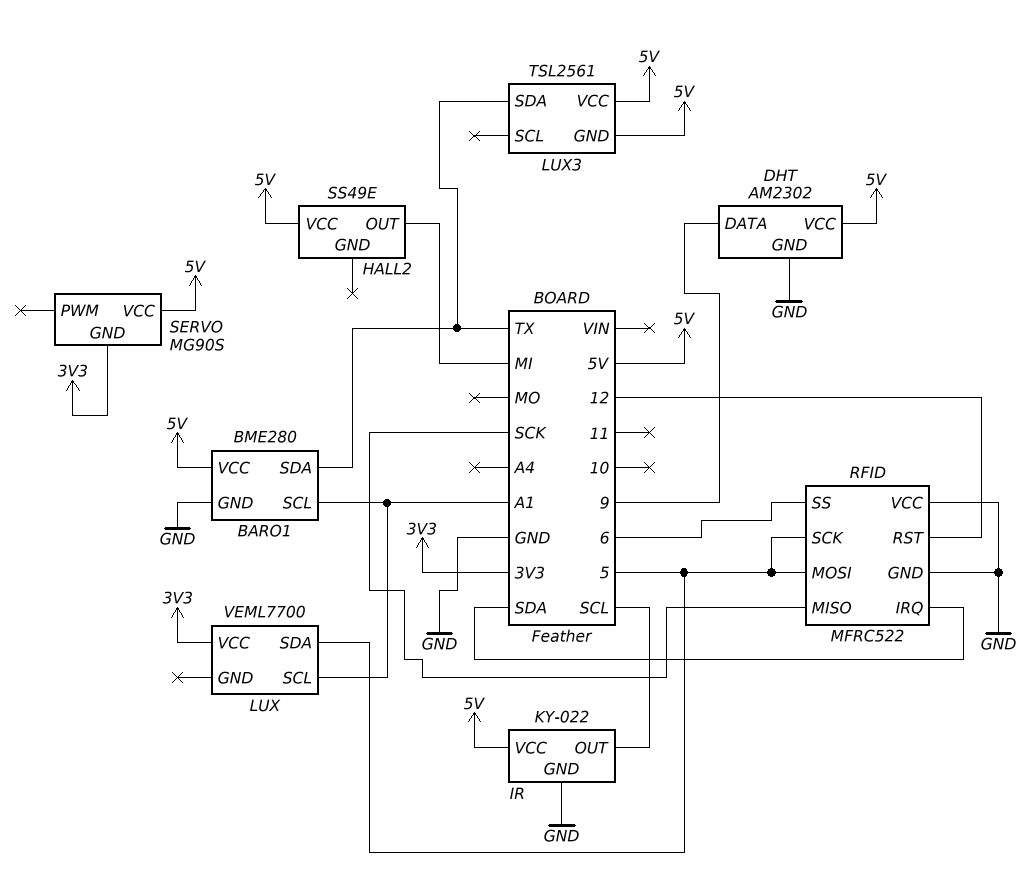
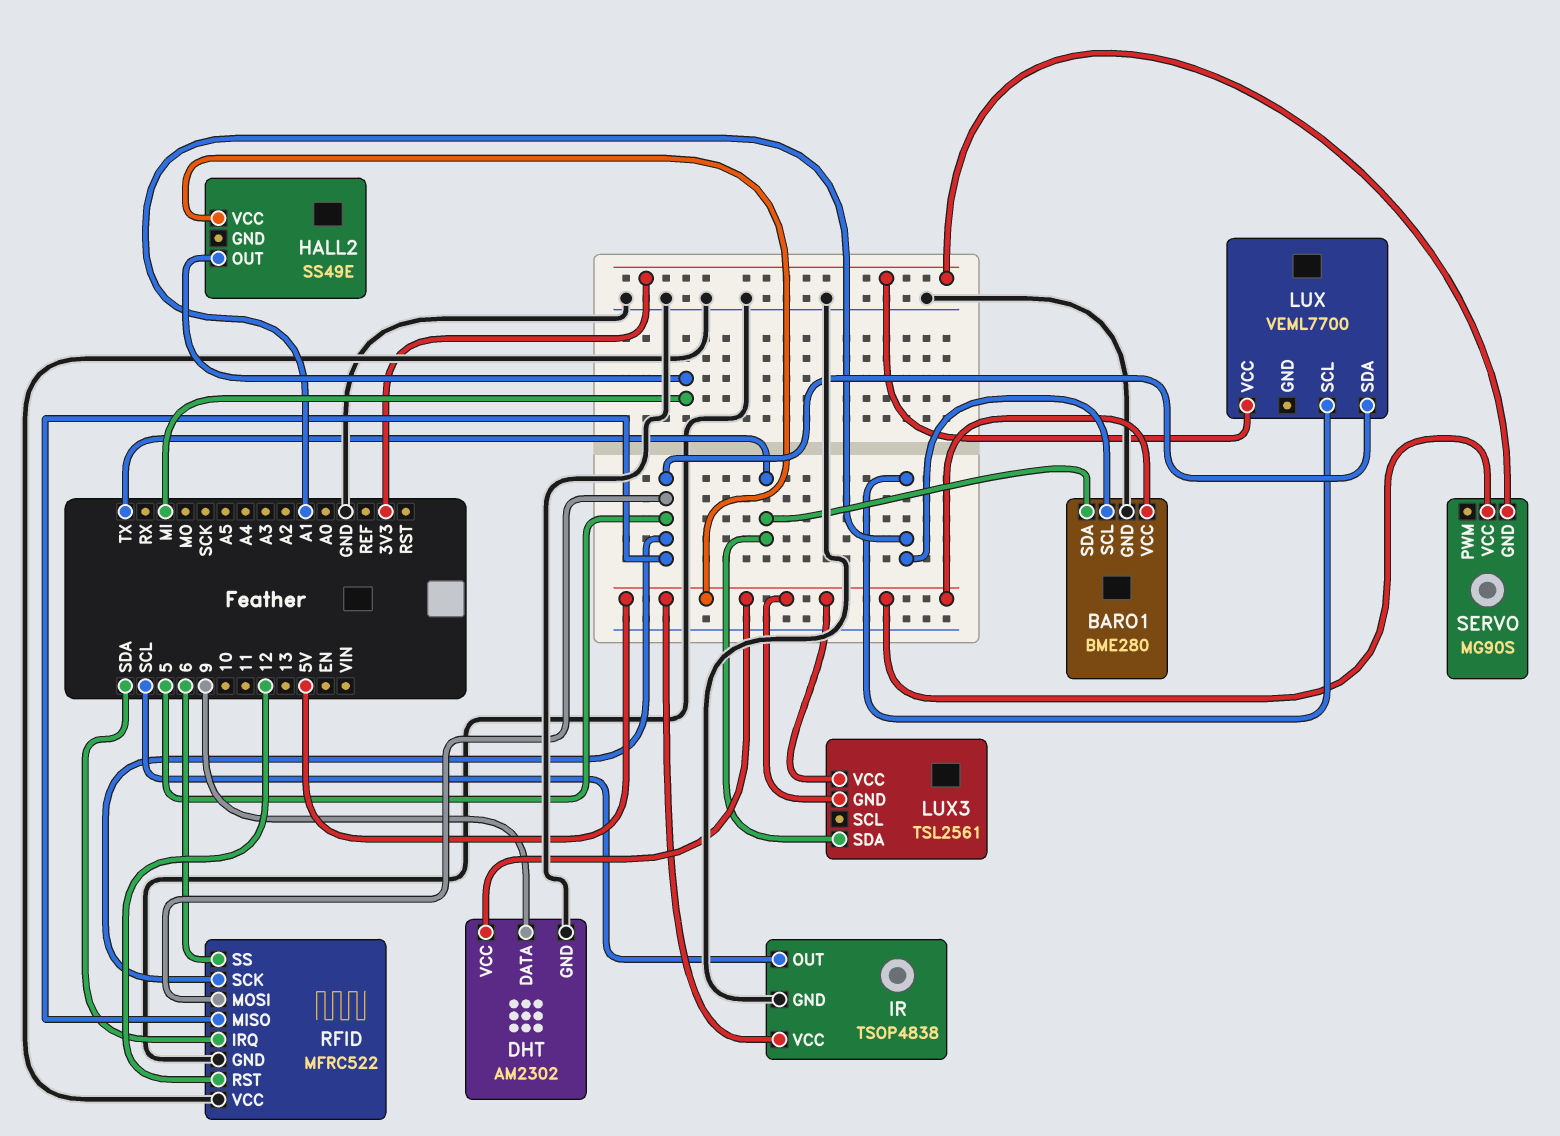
IR: KY-022 -> TSOP4838
RFID pin MISO: SCK -> 5

